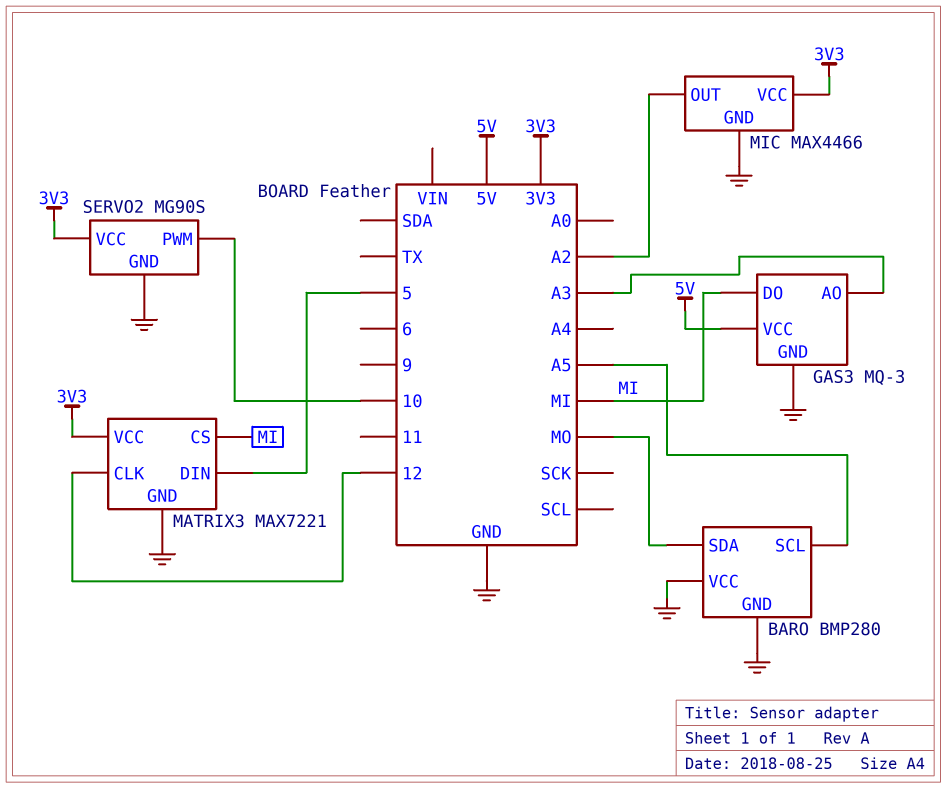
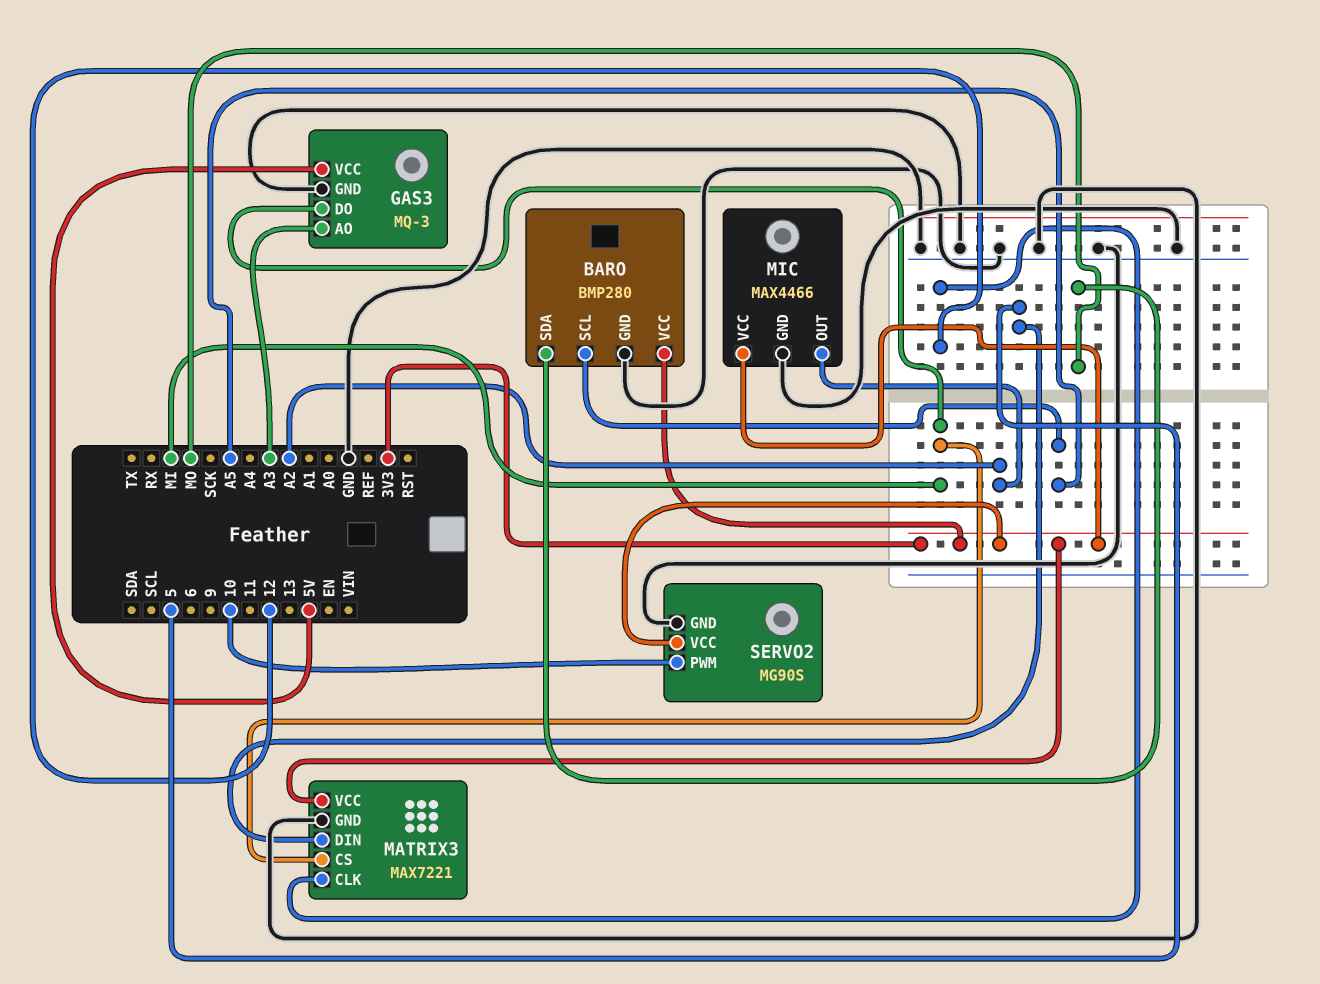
BARO pin VCC: GND -> 3V3

